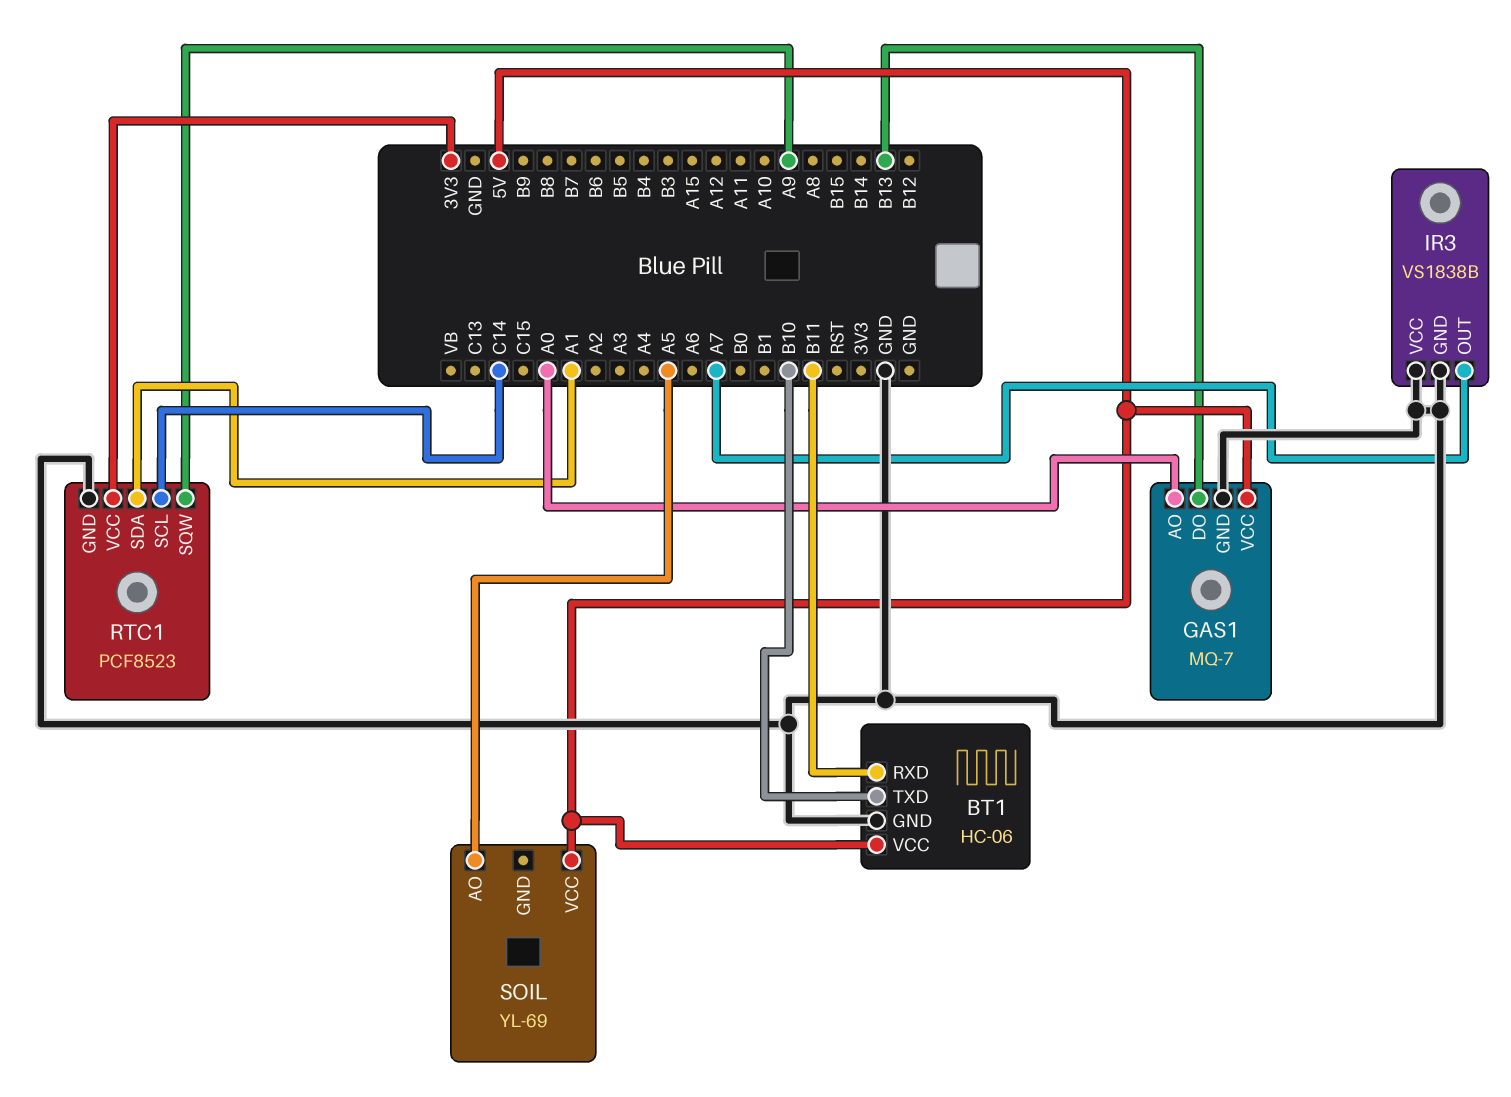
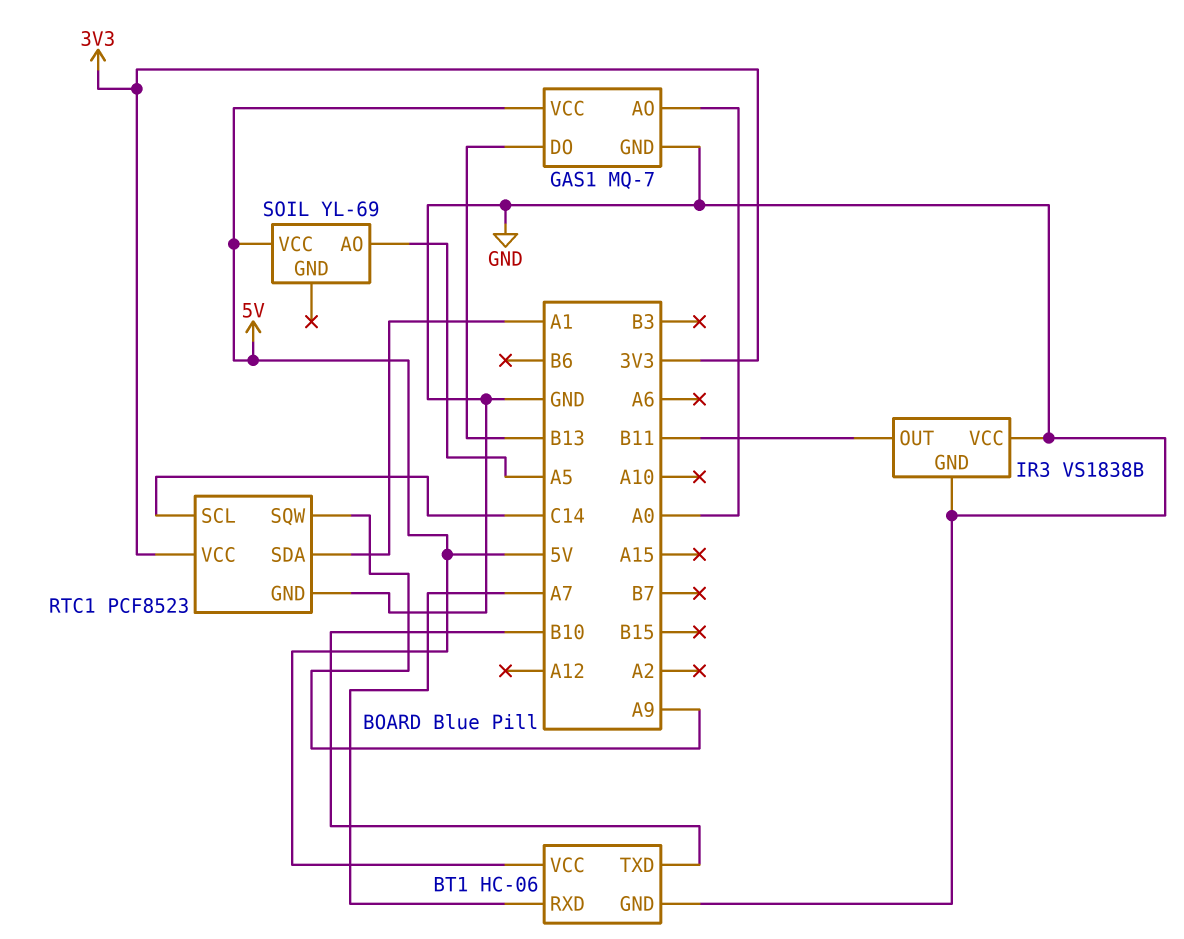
BT1 pin RXD: B11 -> A7
IR3 pin OUT: A7 -> B11

